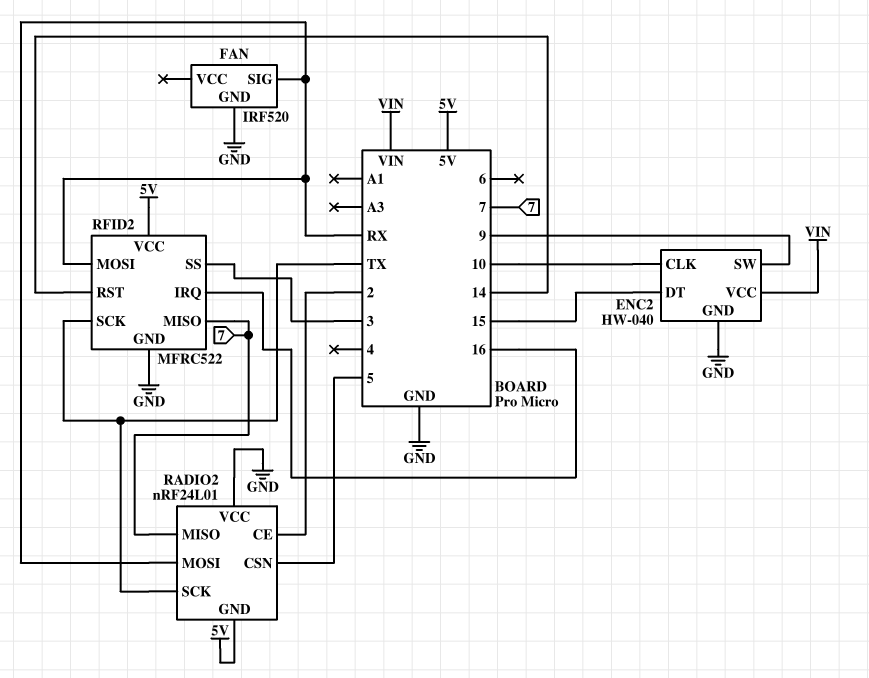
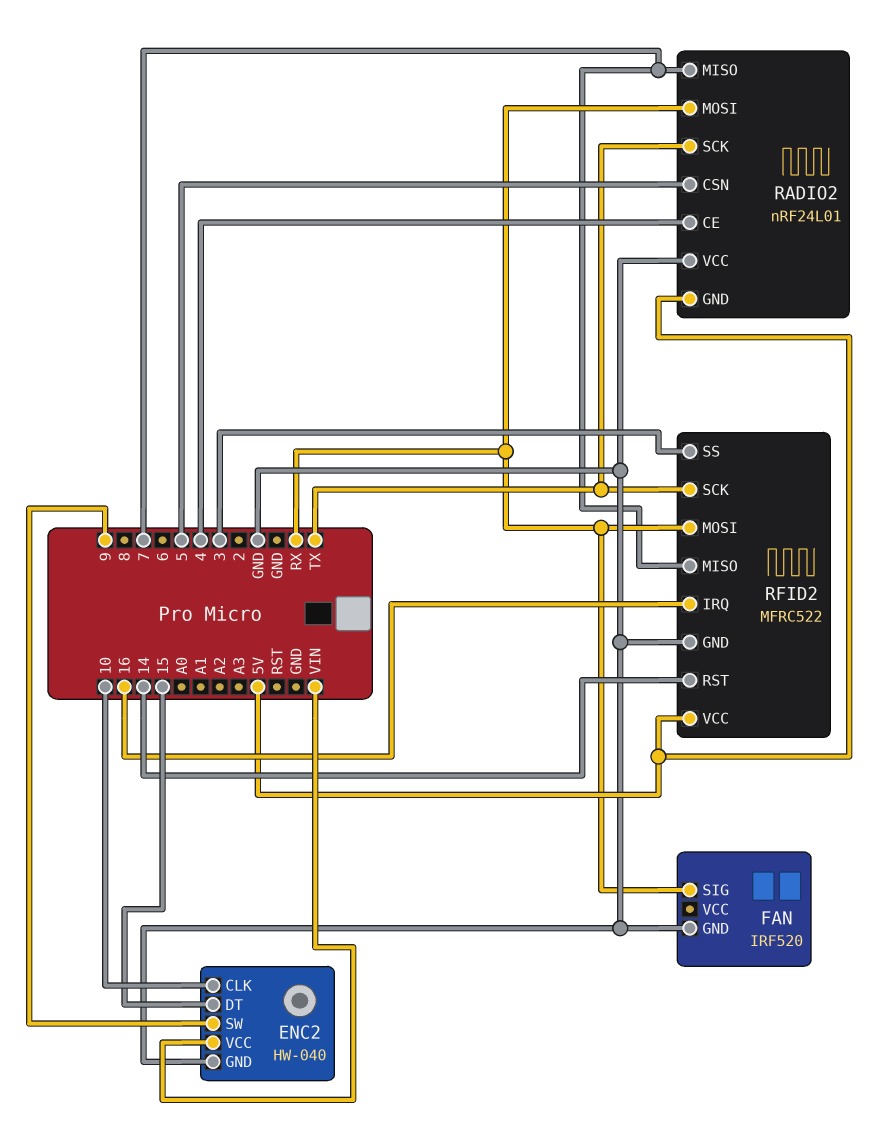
RADIO2 pin CE: 2 -> 4

